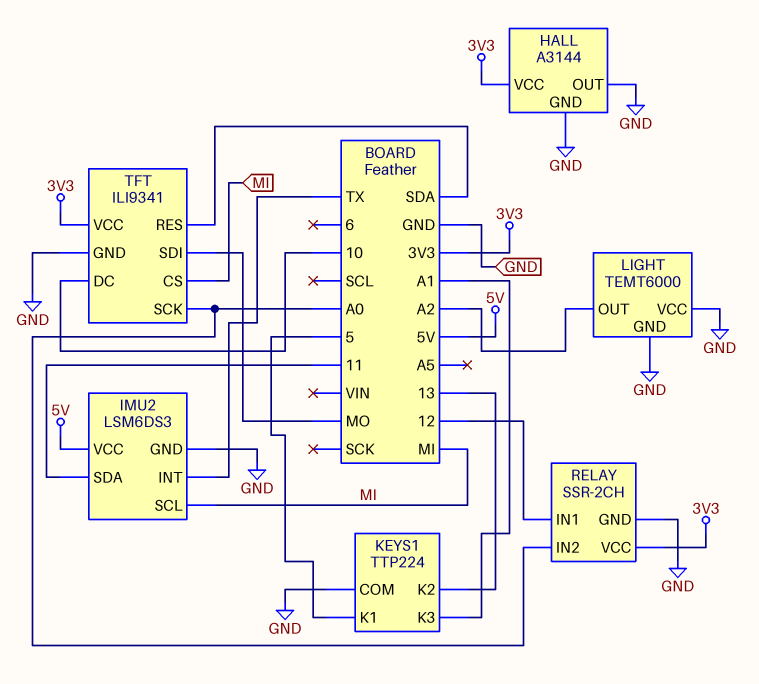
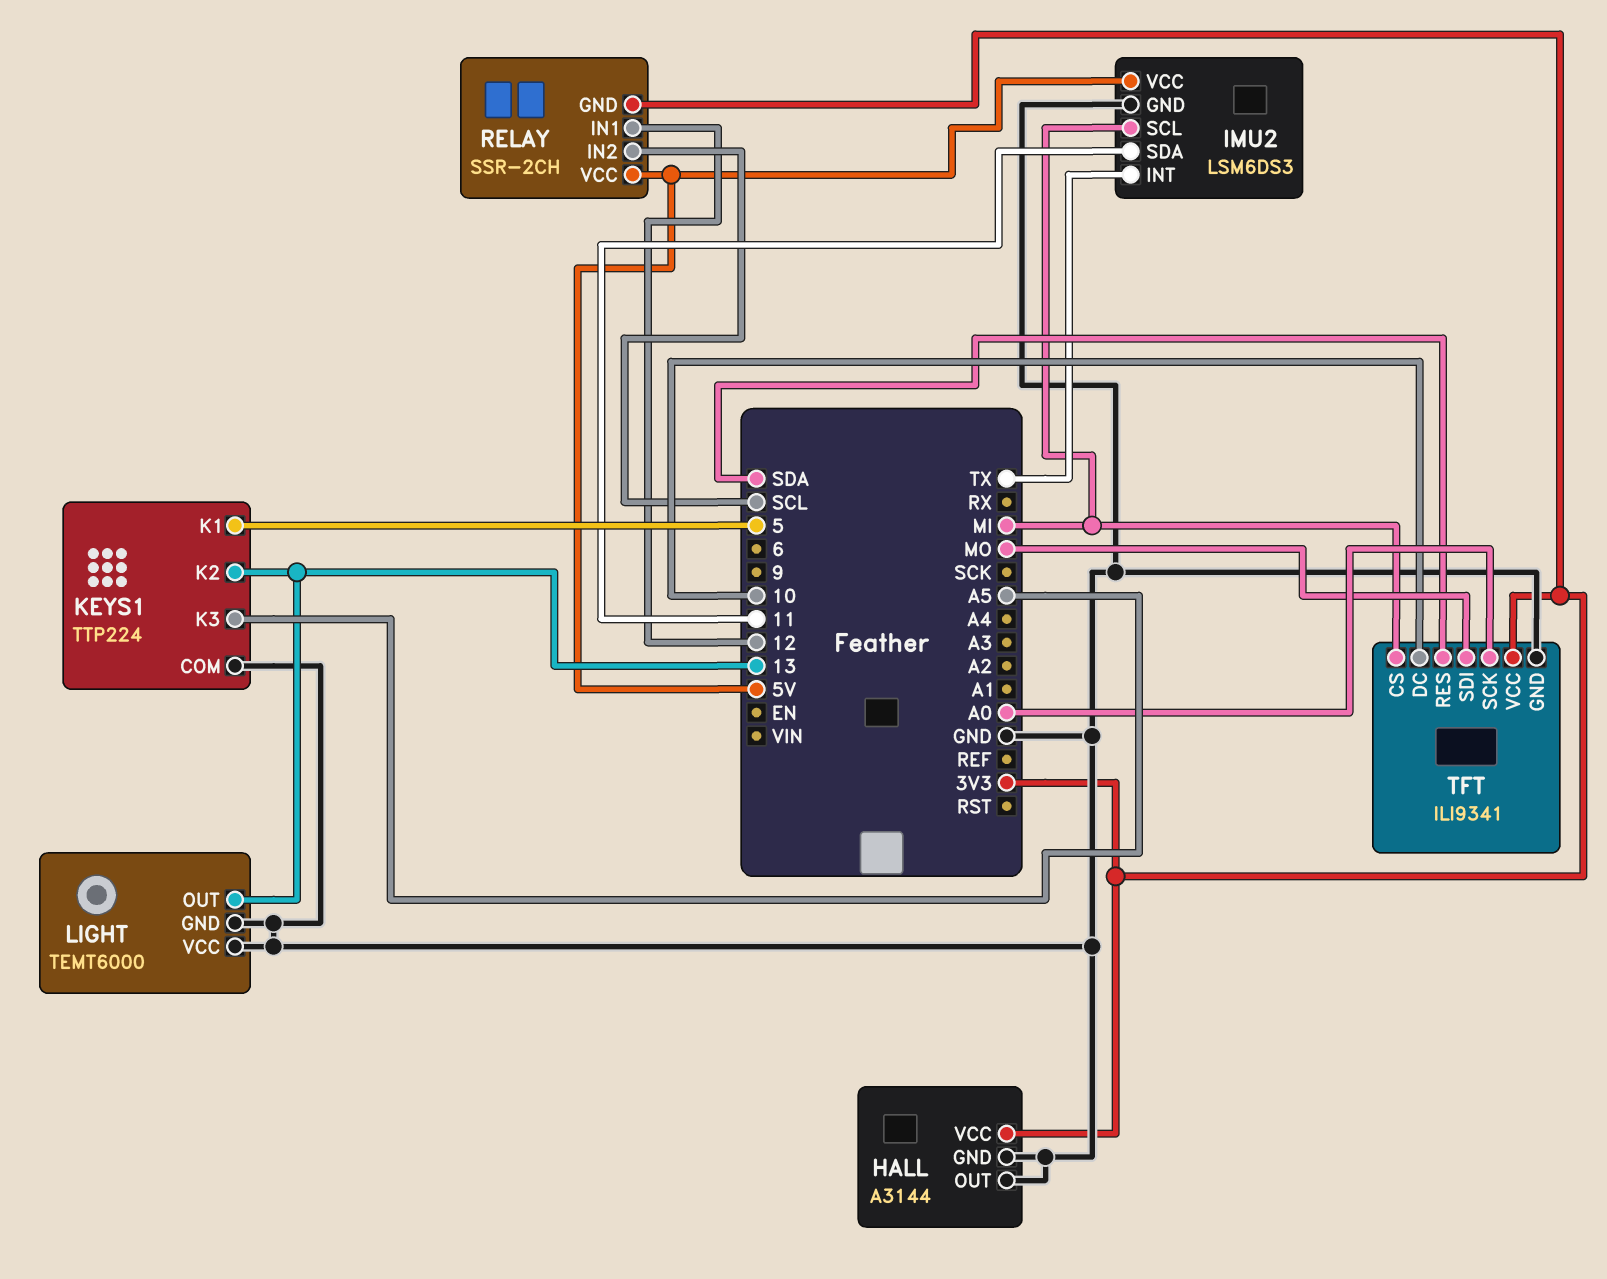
KEYS1 pin K3: A1 -> A5
LIGHT pin OUT: A2 -> 13
RELAY pin GND: GND -> 3V3
RELAY pin IN2: A0 -> SCL
RELAY pin VCC: 3V3 -> 5V

